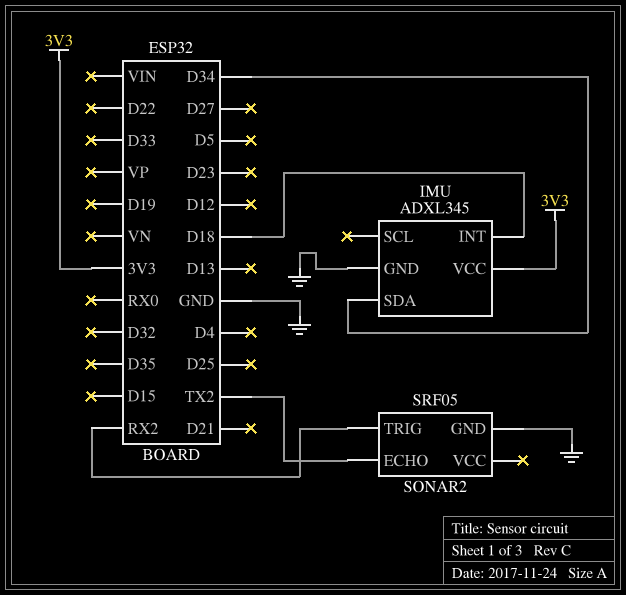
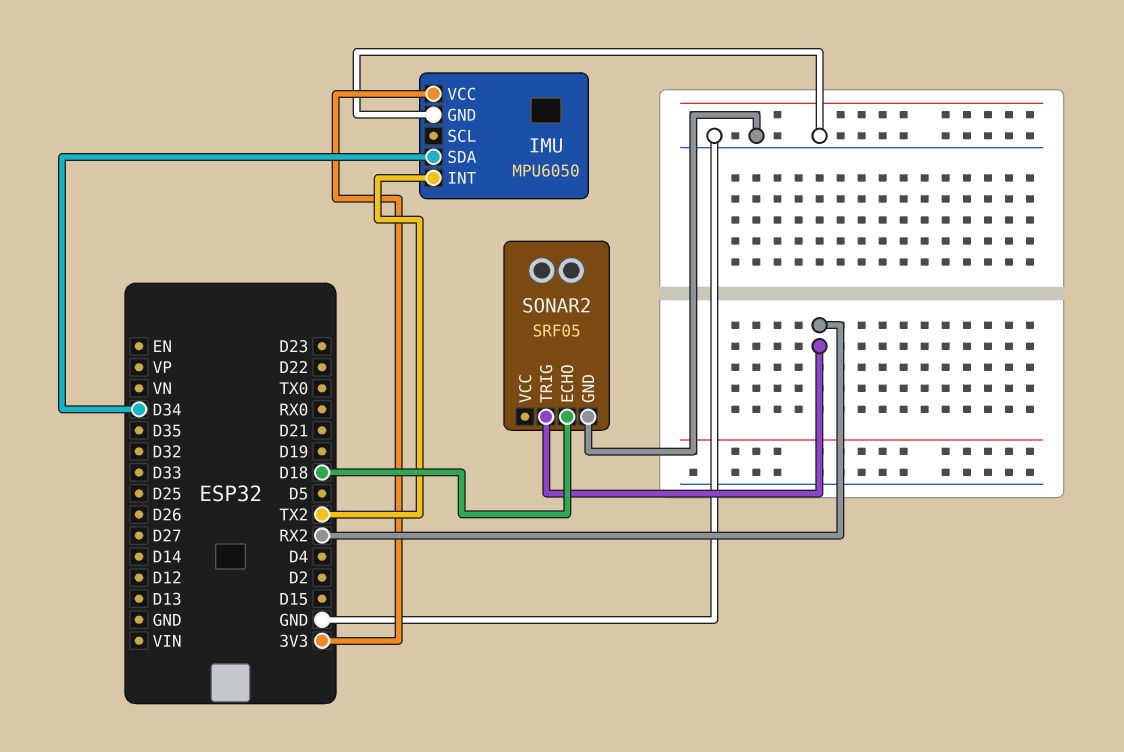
IMU: ADXL345 -> MPU6050
IMU pin INT: D18 -> TX2
SONAR2 pin ECHO: TX2 -> D18

